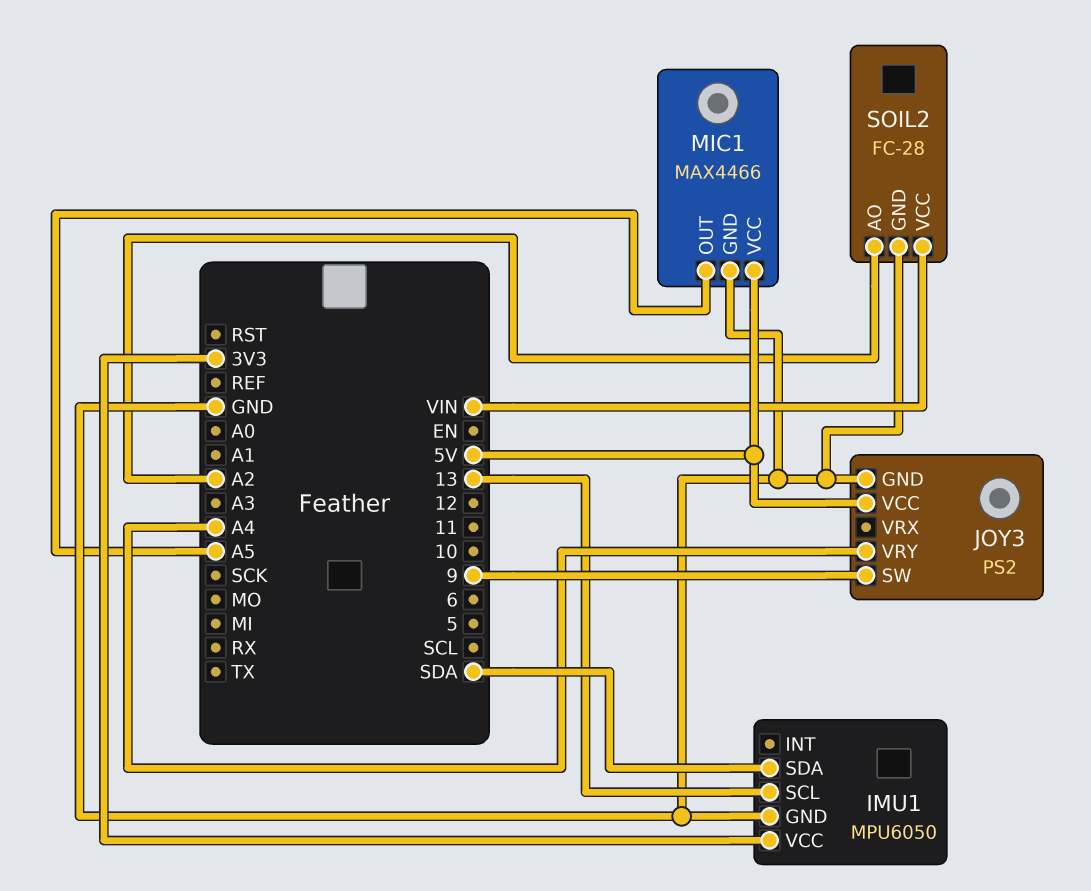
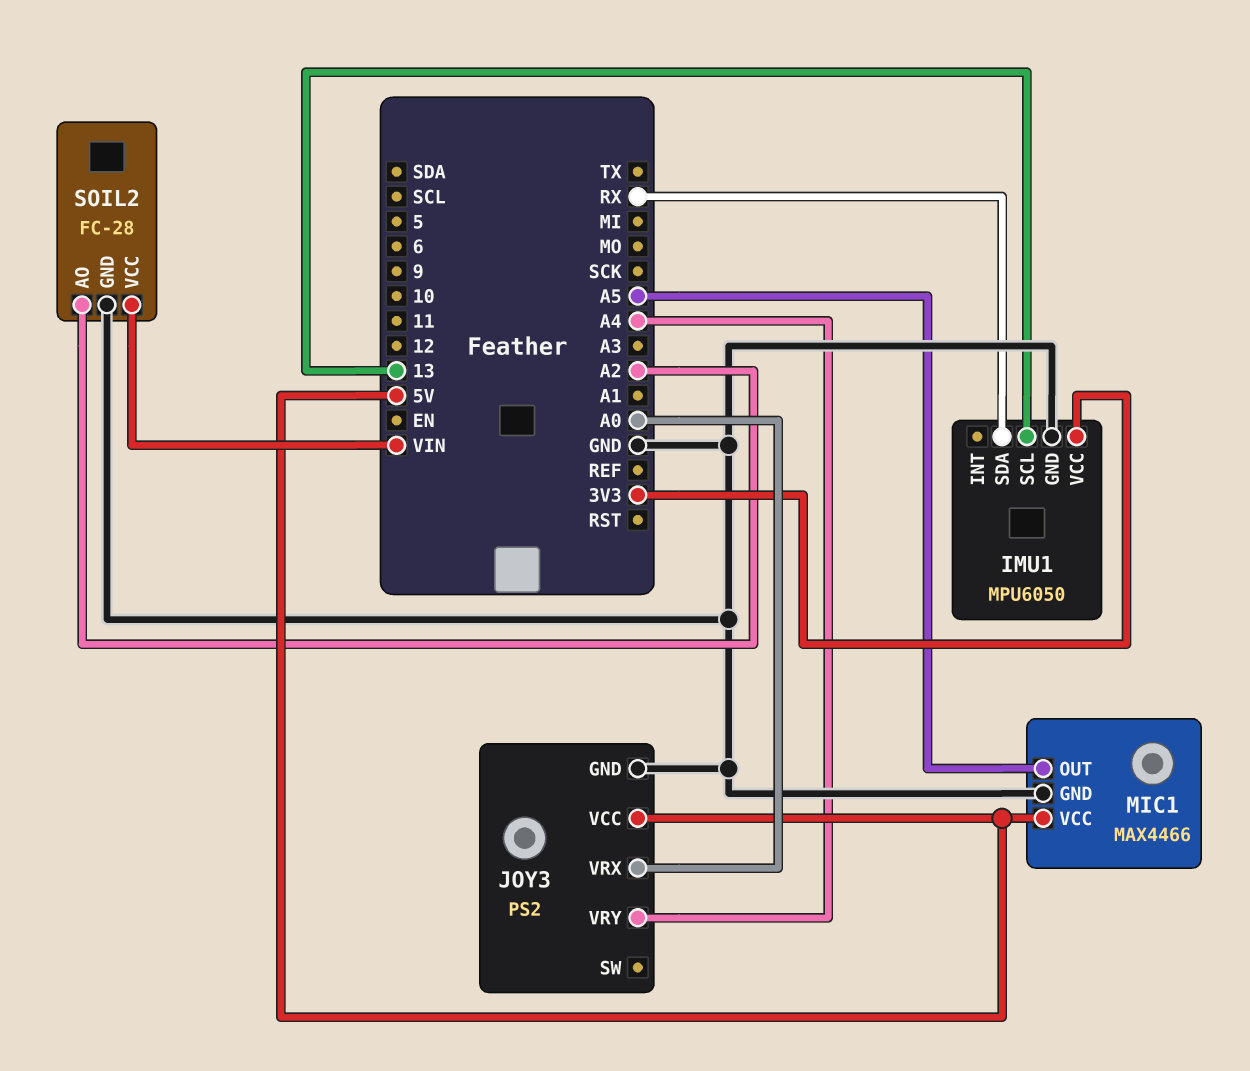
IMU1 pin SDA: SDA -> RX
JOY3 pin SW: 9 -> none
JOY3 pin VRX: none -> A0

